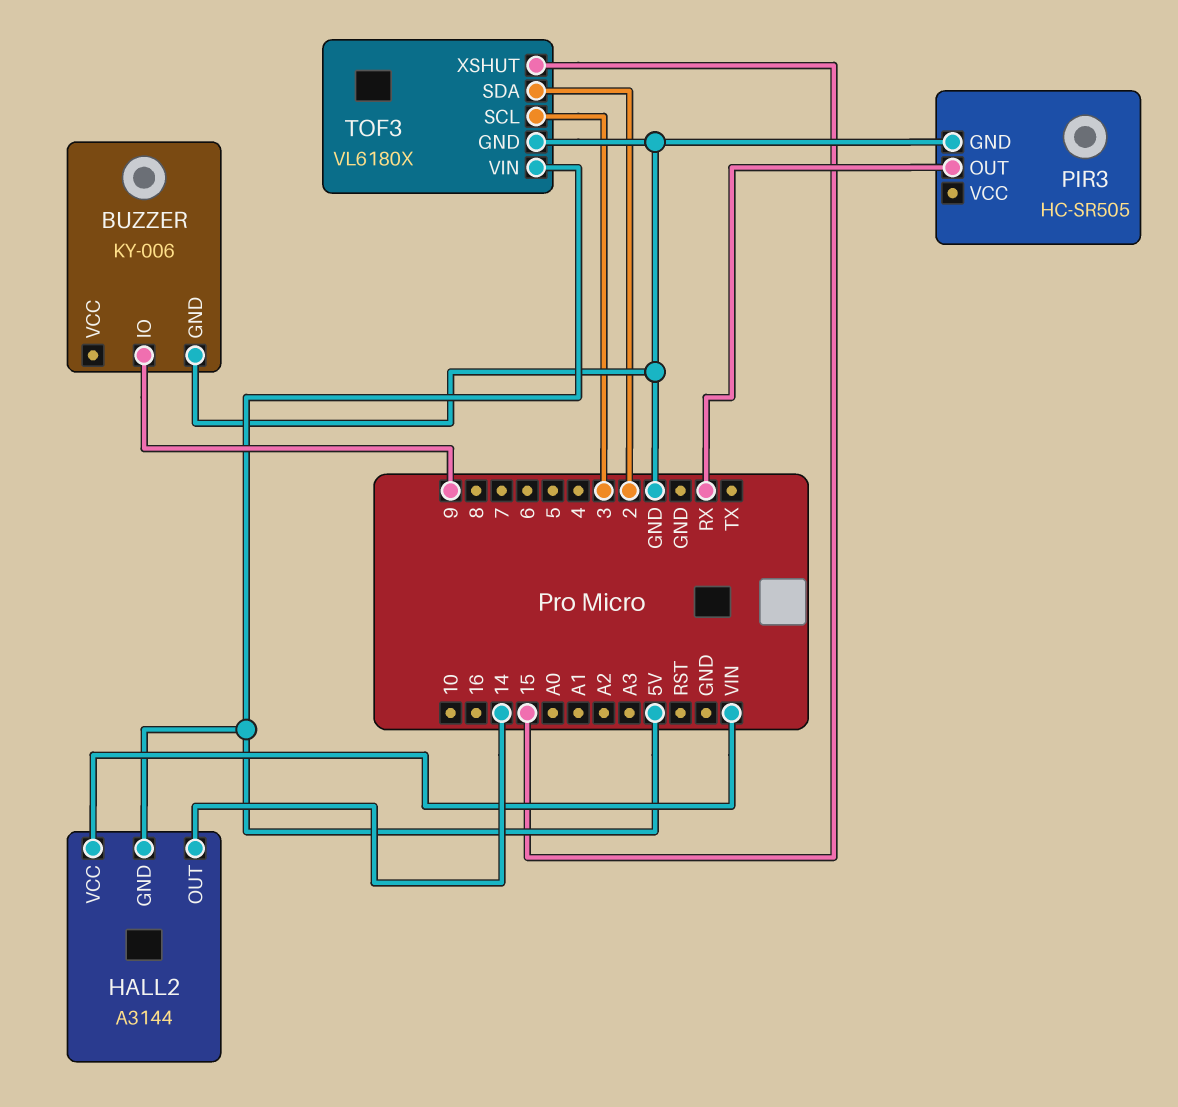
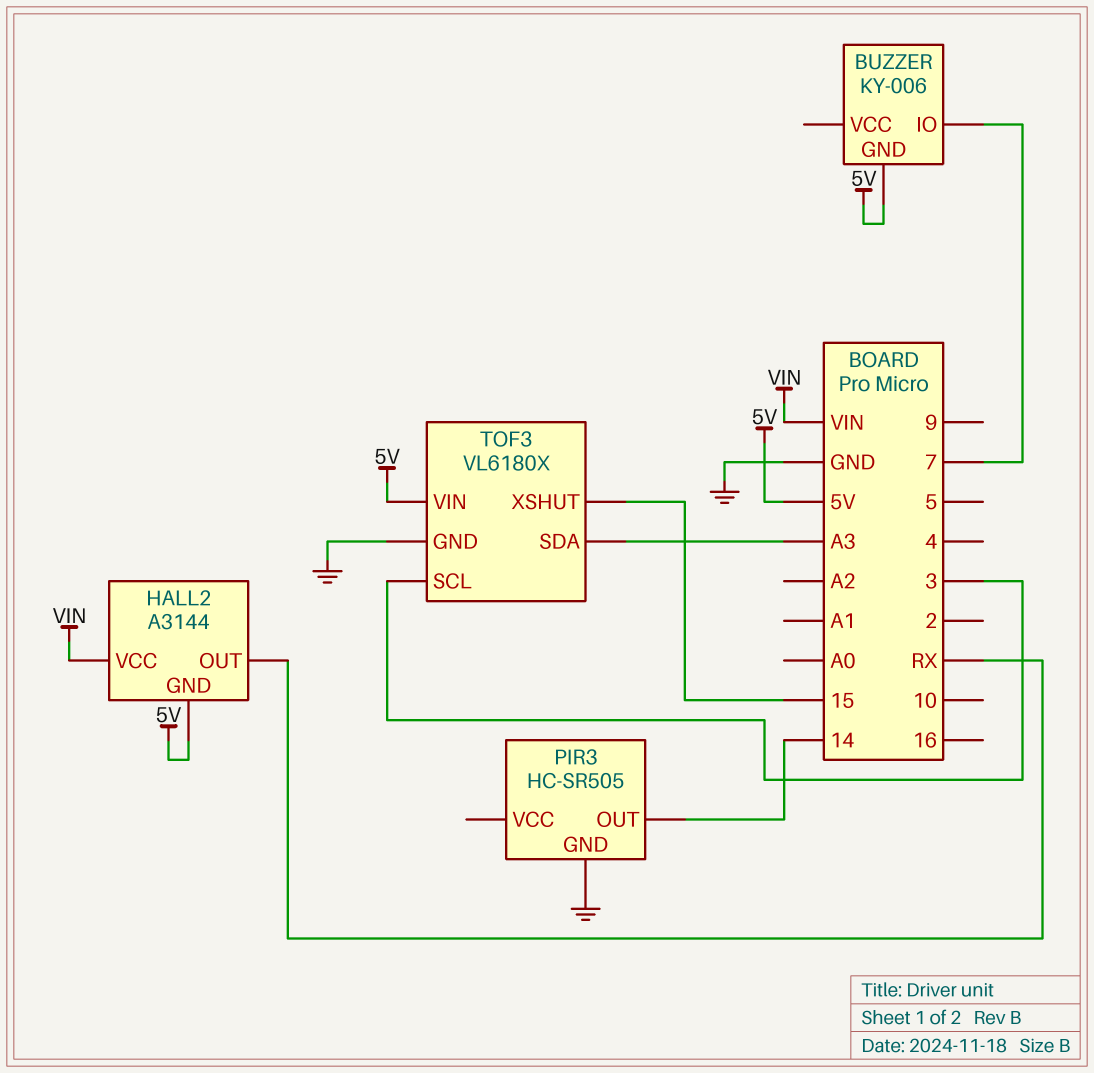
BUZZER pin GND: GND -> 5V
BUZZER pin IO: 9 -> 7
HALL2 pin OUT: 14 -> RX
PIR3 pin OUT: RX -> 14
TOF3 pin SDA: 2 -> A3

